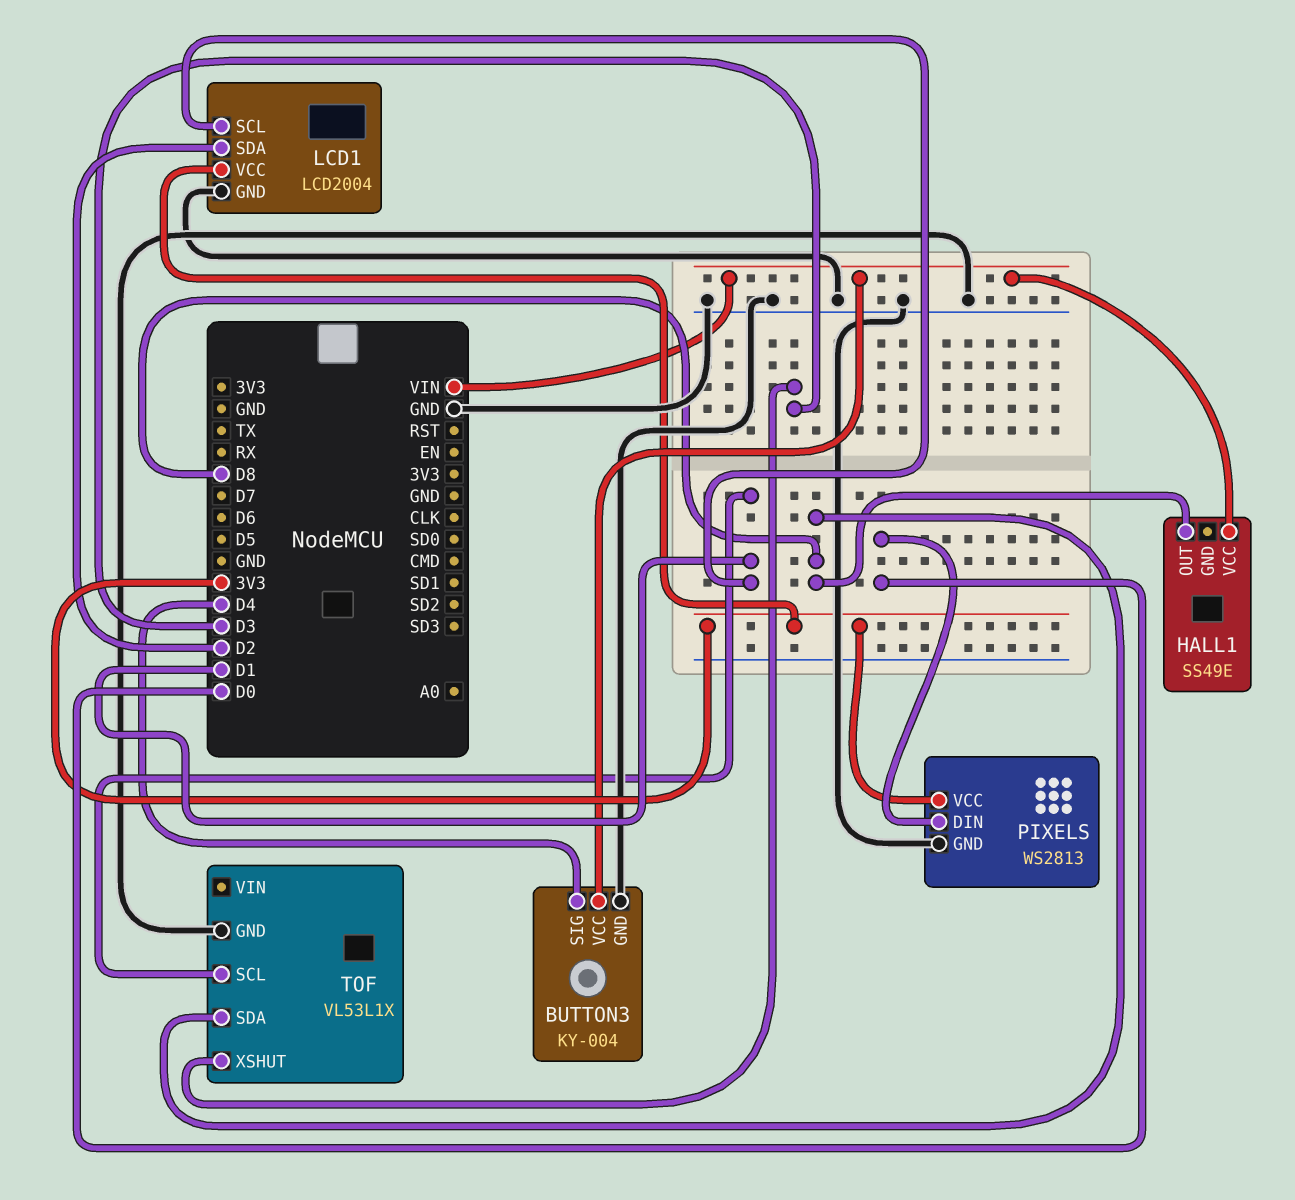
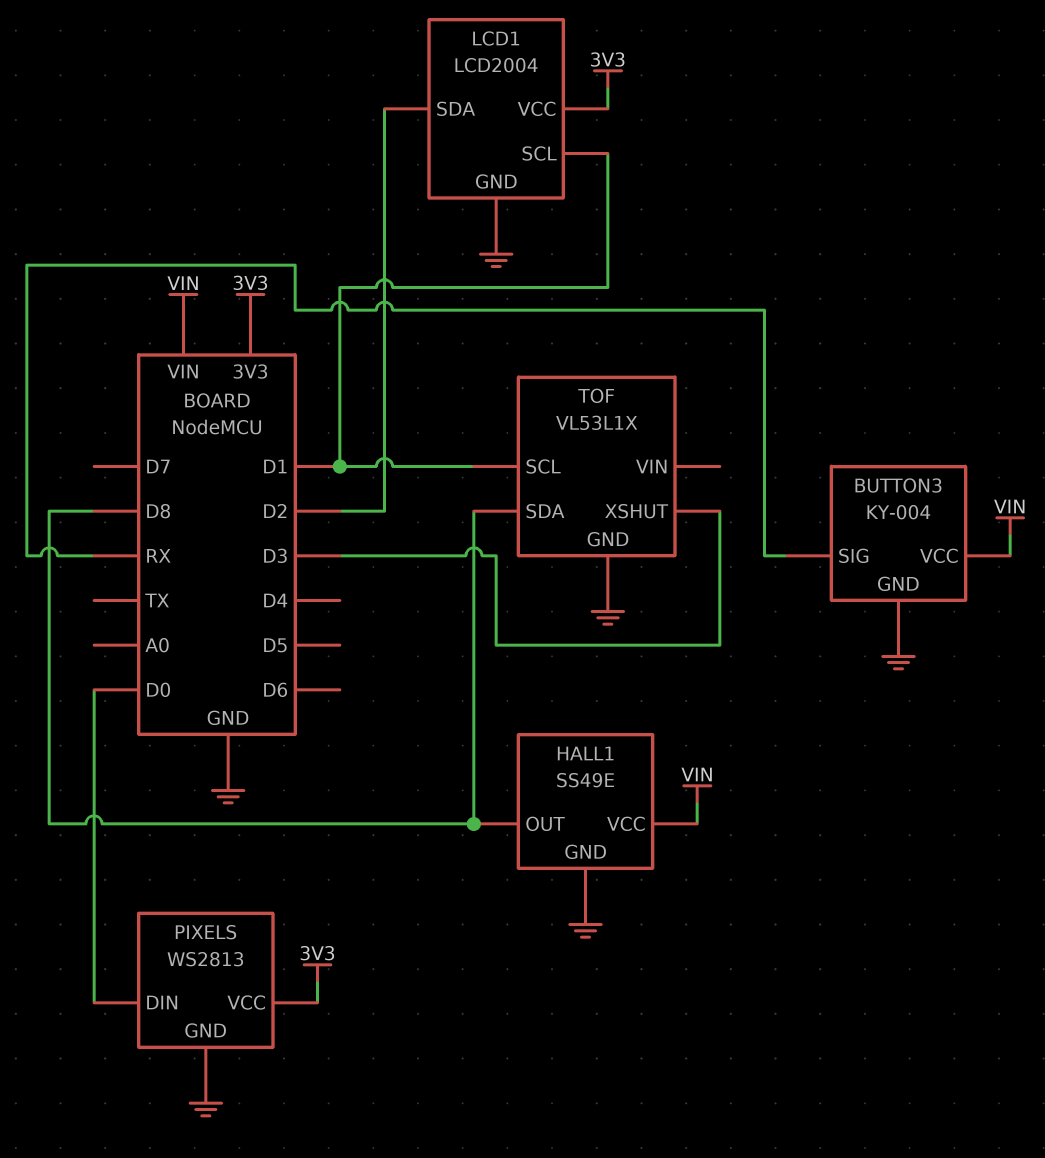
BUTTON3 pin SIG: D4 -> RX
HALL1 pin GND: none -> GND

